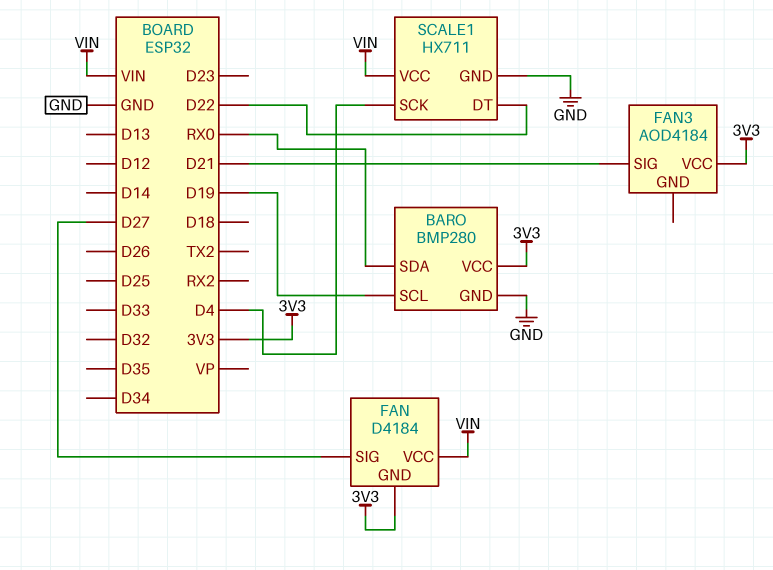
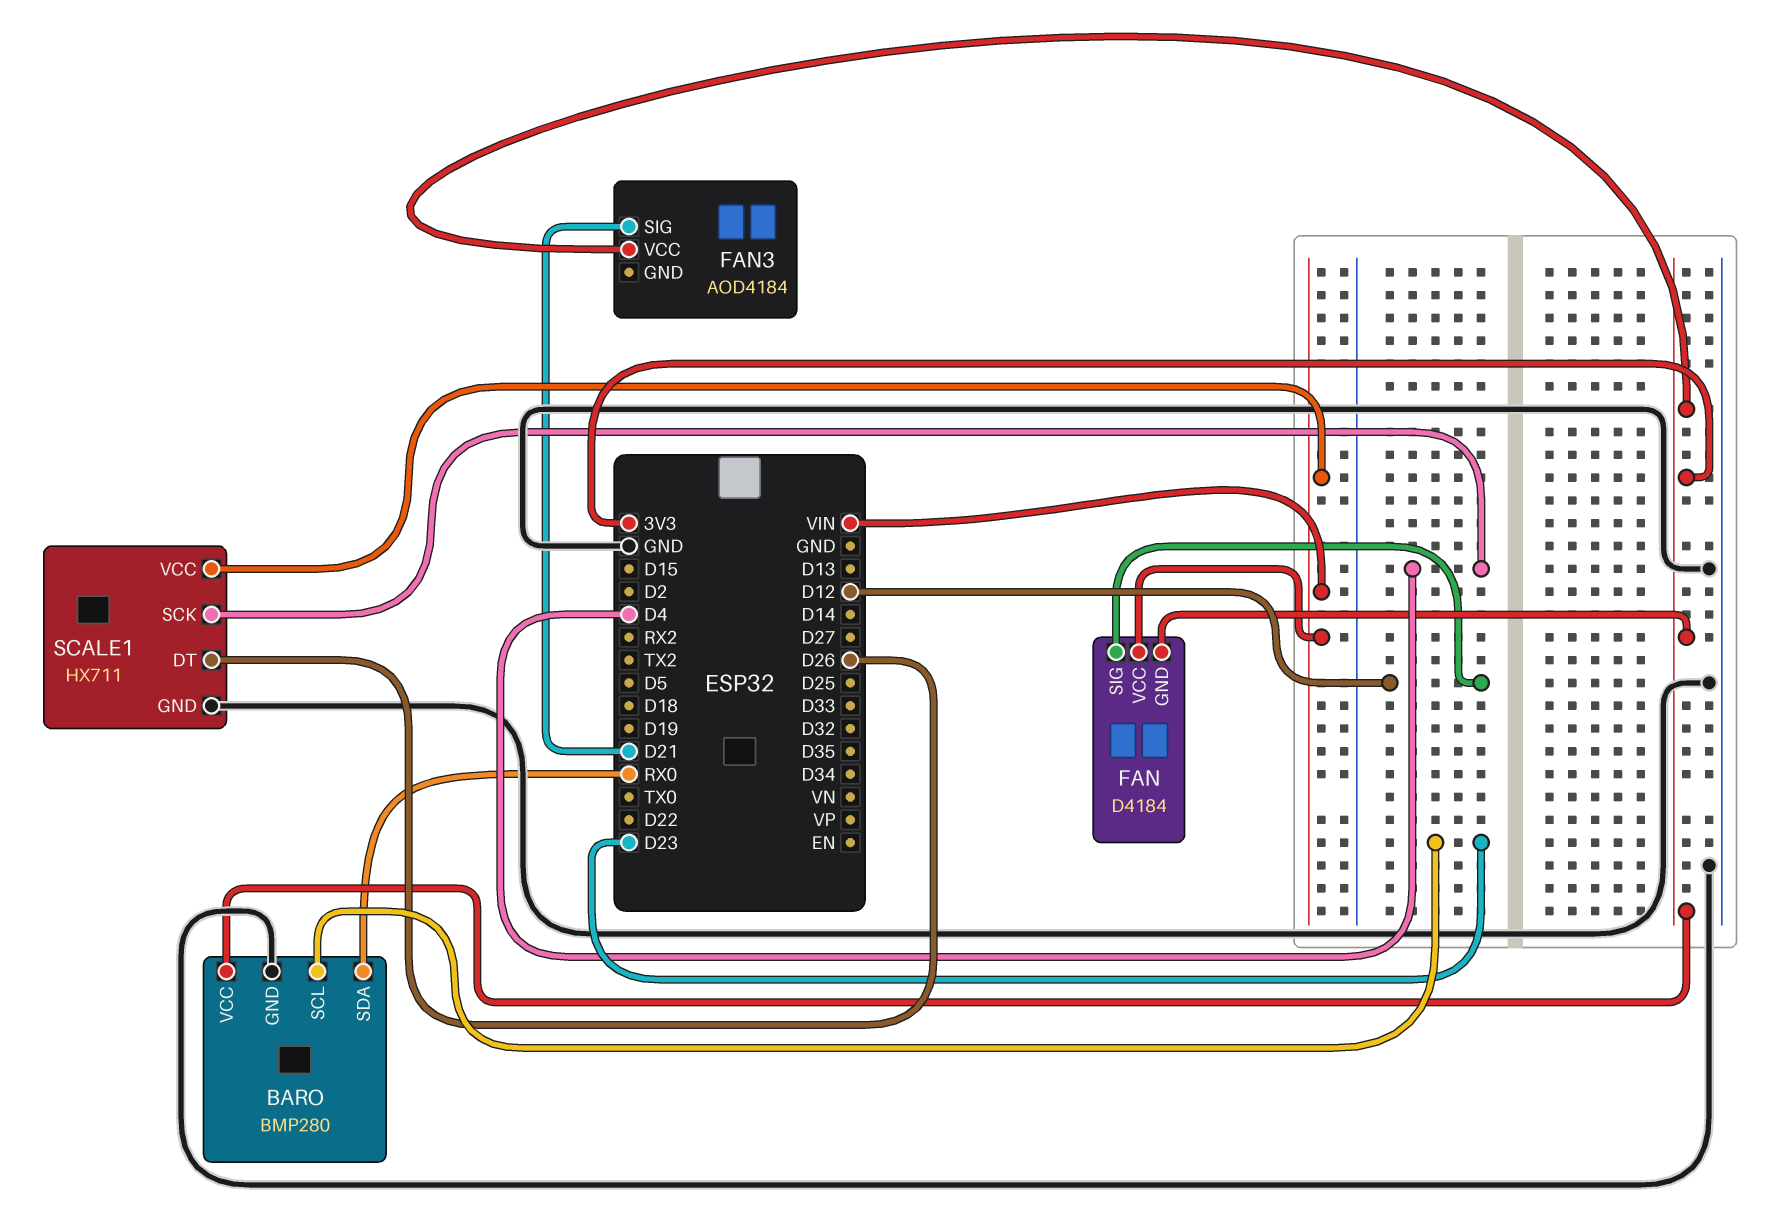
BARO pin SCL: D19 -> D23
FAN pin SIG: D27 -> D12
SCALE1 pin DT: D22 -> D26

